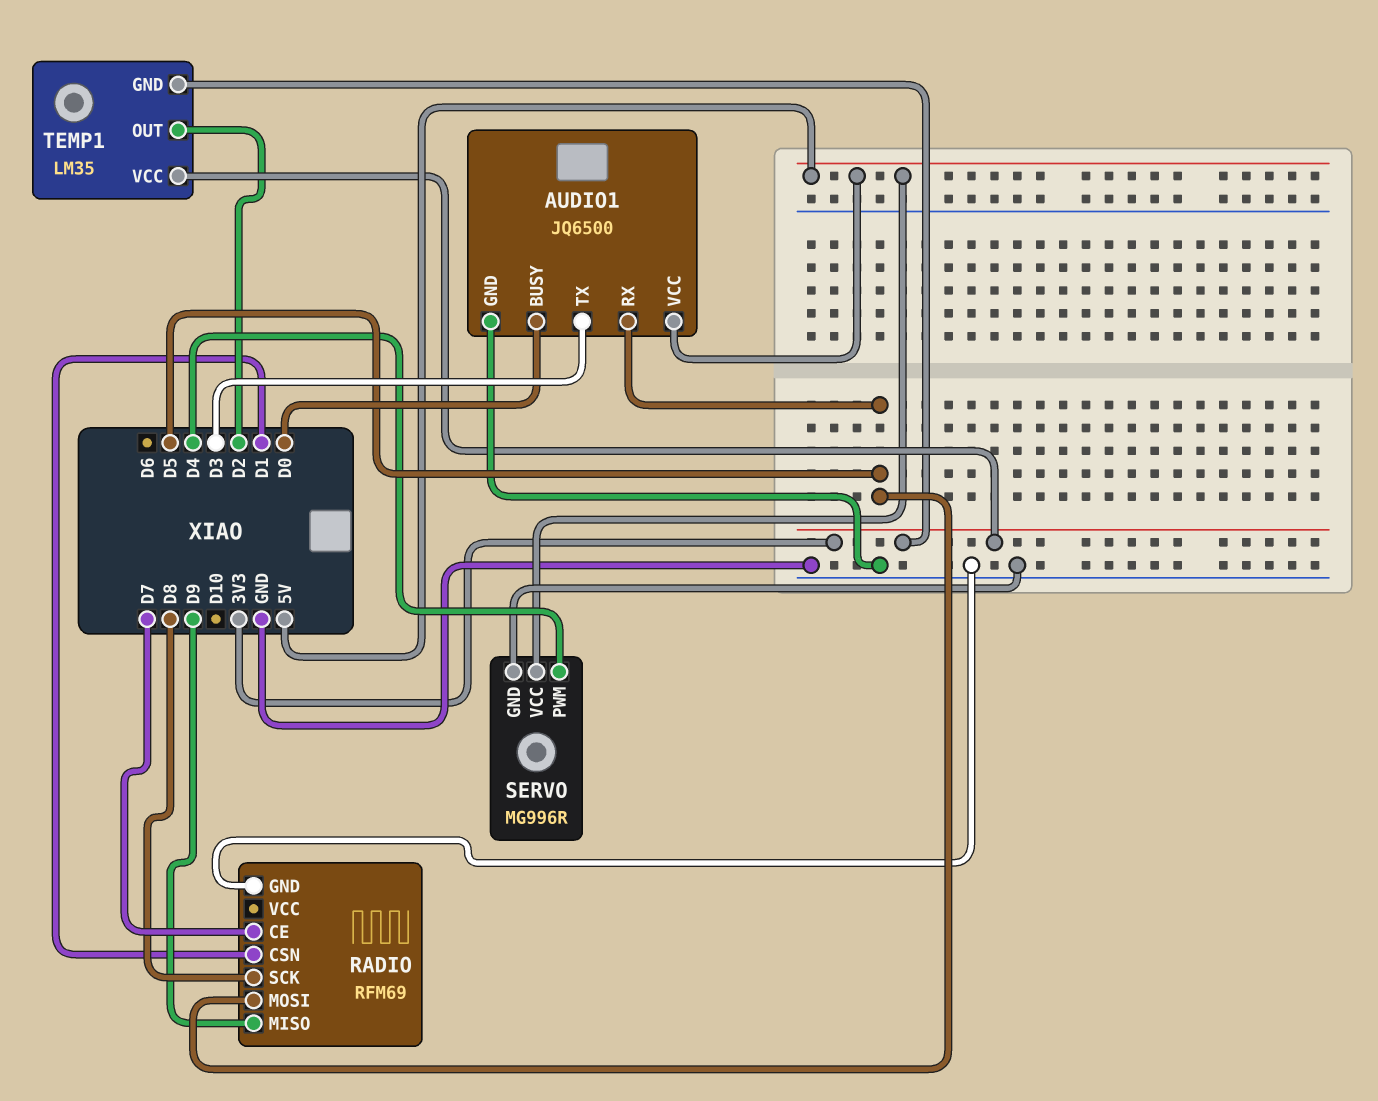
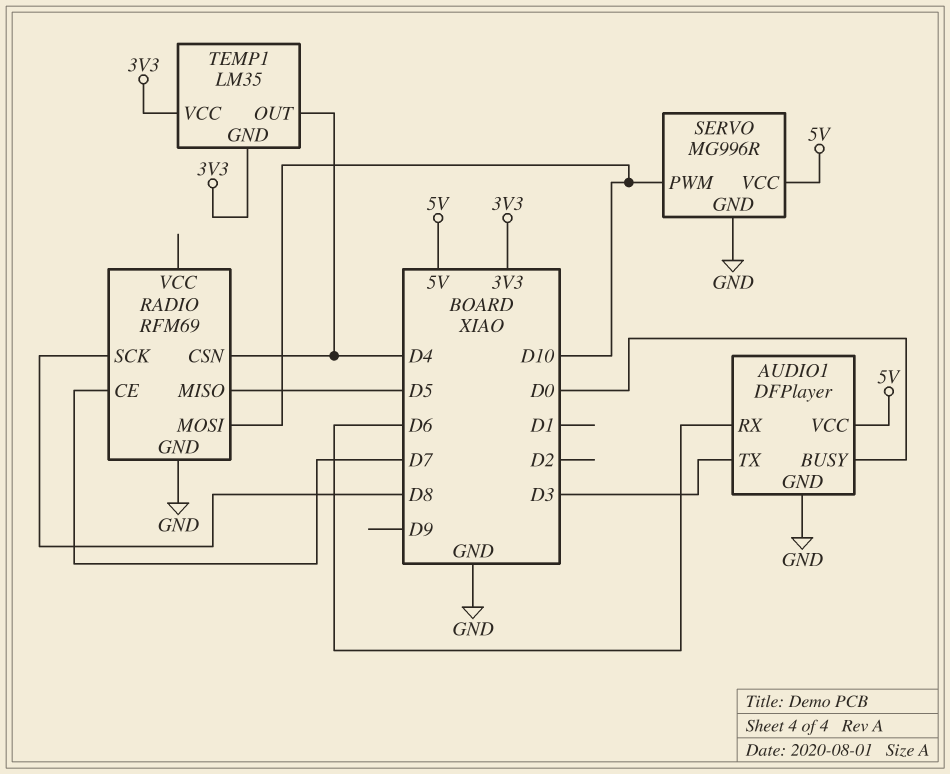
AUDIO1: JQ6500 -> DFPlayer
AUDIO1 pin RX: D5 -> D6
RADIO pin CSN: D1 -> D4
RADIO pin MISO: D9 -> D5
RADIO pin MOSI: D5 -> D10
SERVO pin PWM: D4 -> D10
TEMP1 pin OUT: D2 -> D4

